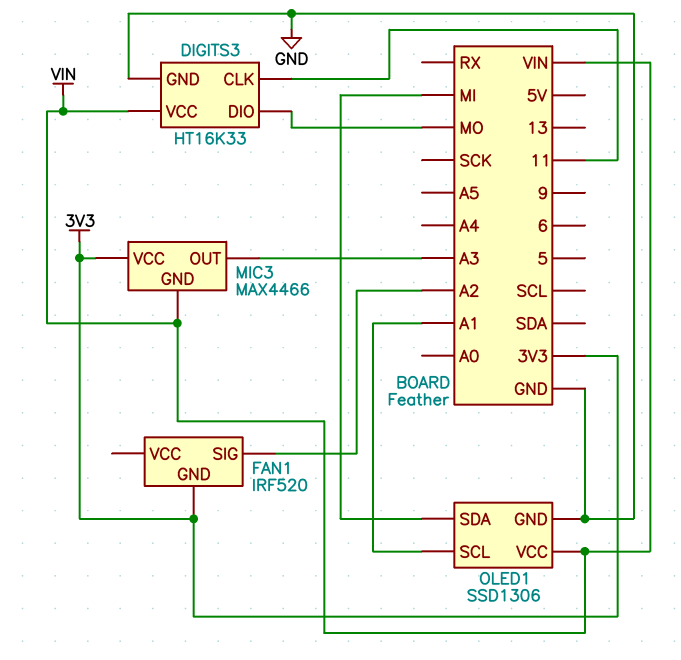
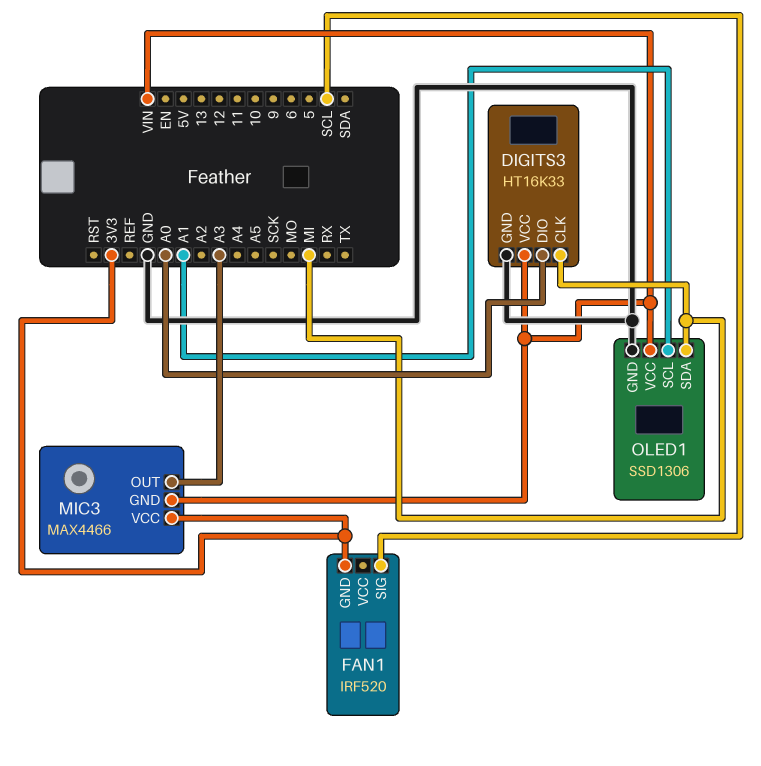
DIGITS3 pin CLK: 11 -> MI
DIGITS3 pin DIO: MO -> A0
FAN1 pin SIG: A2 -> SCL

